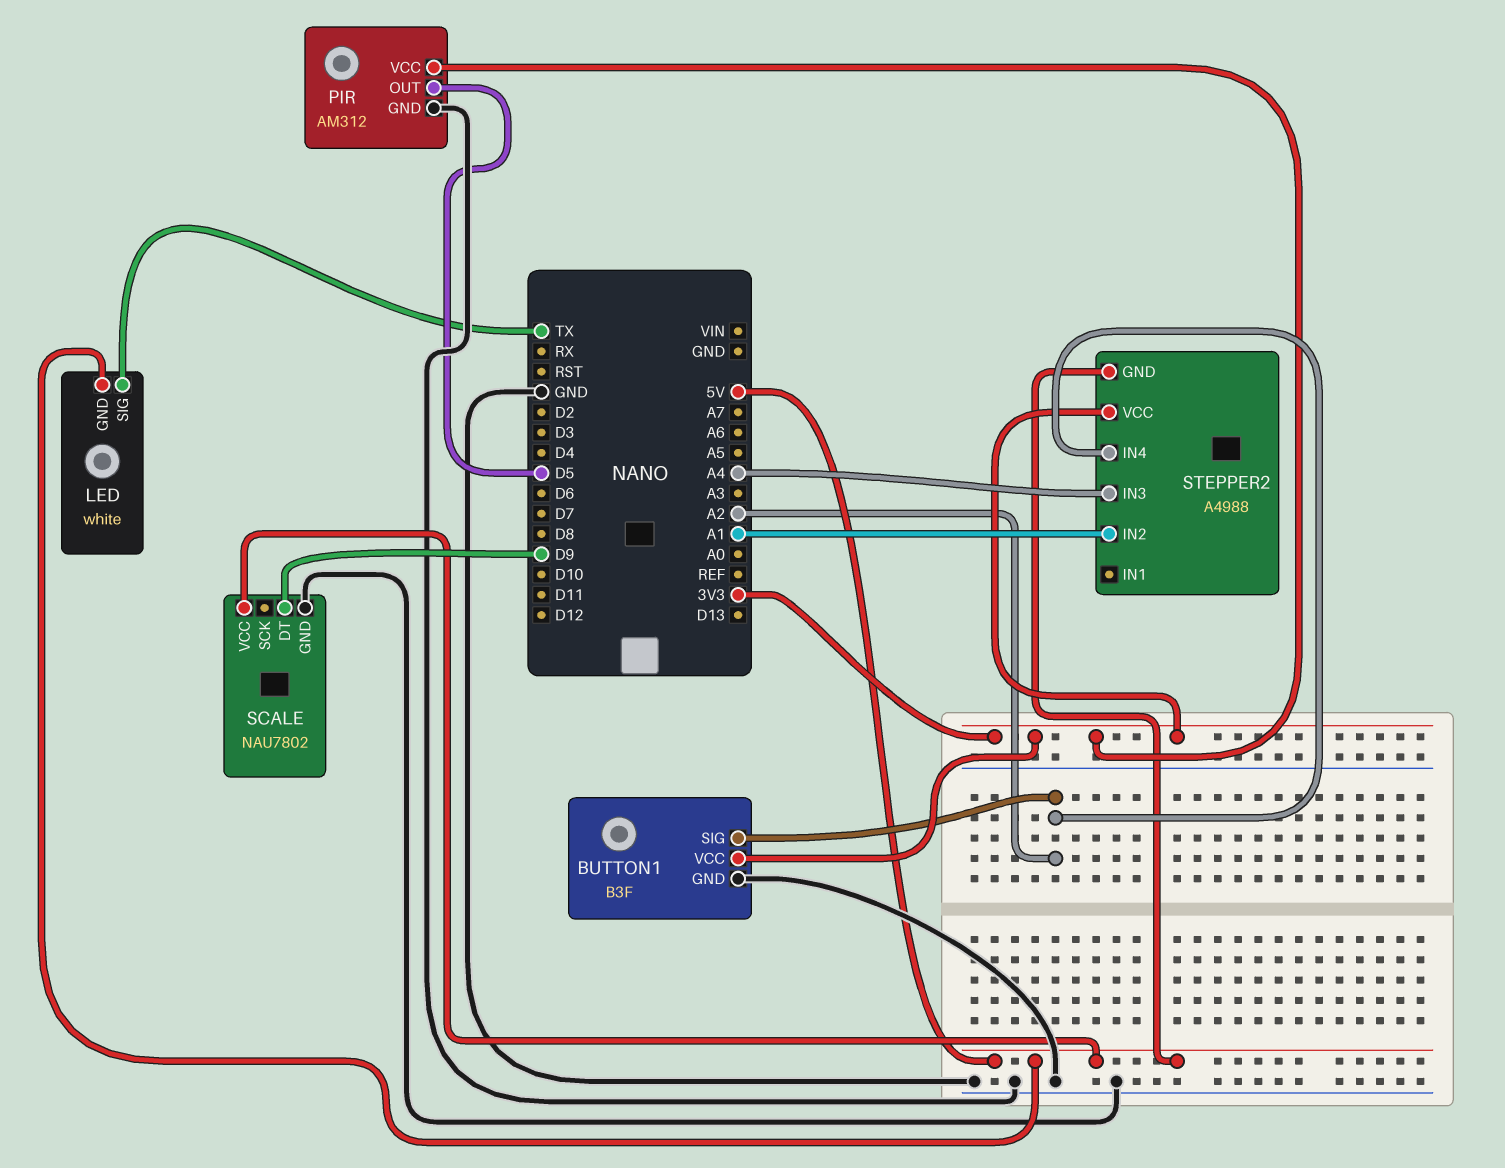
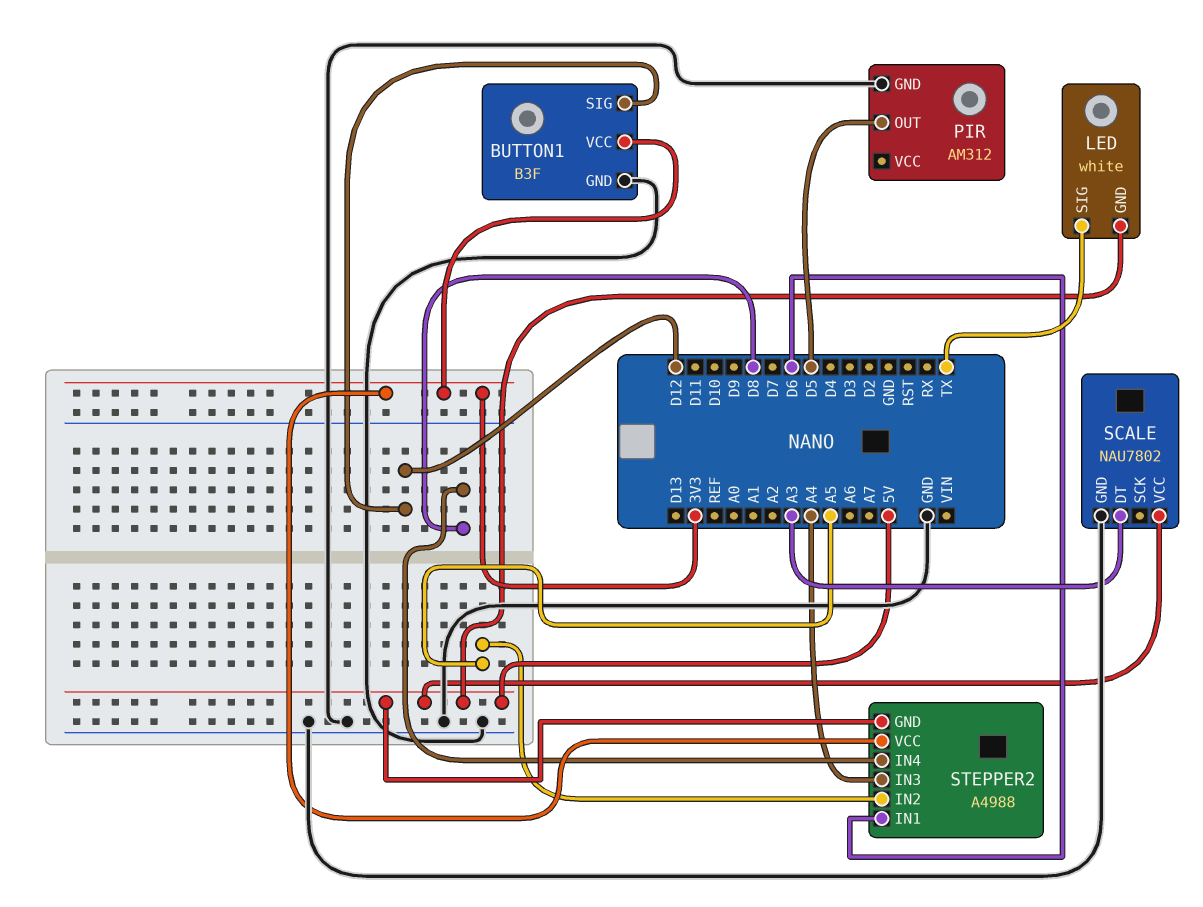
BUTTON1 pin SIG: A2 -> D12
PIR pin VCC: 3V3 -> none
SCALE pin DT: D9 -> A3
STEPPER2 pin IN1: none -> D6
STEPPER2 pin IN2: A1 -> A5
STEPPER2 pin IN4: A2 -> D8

